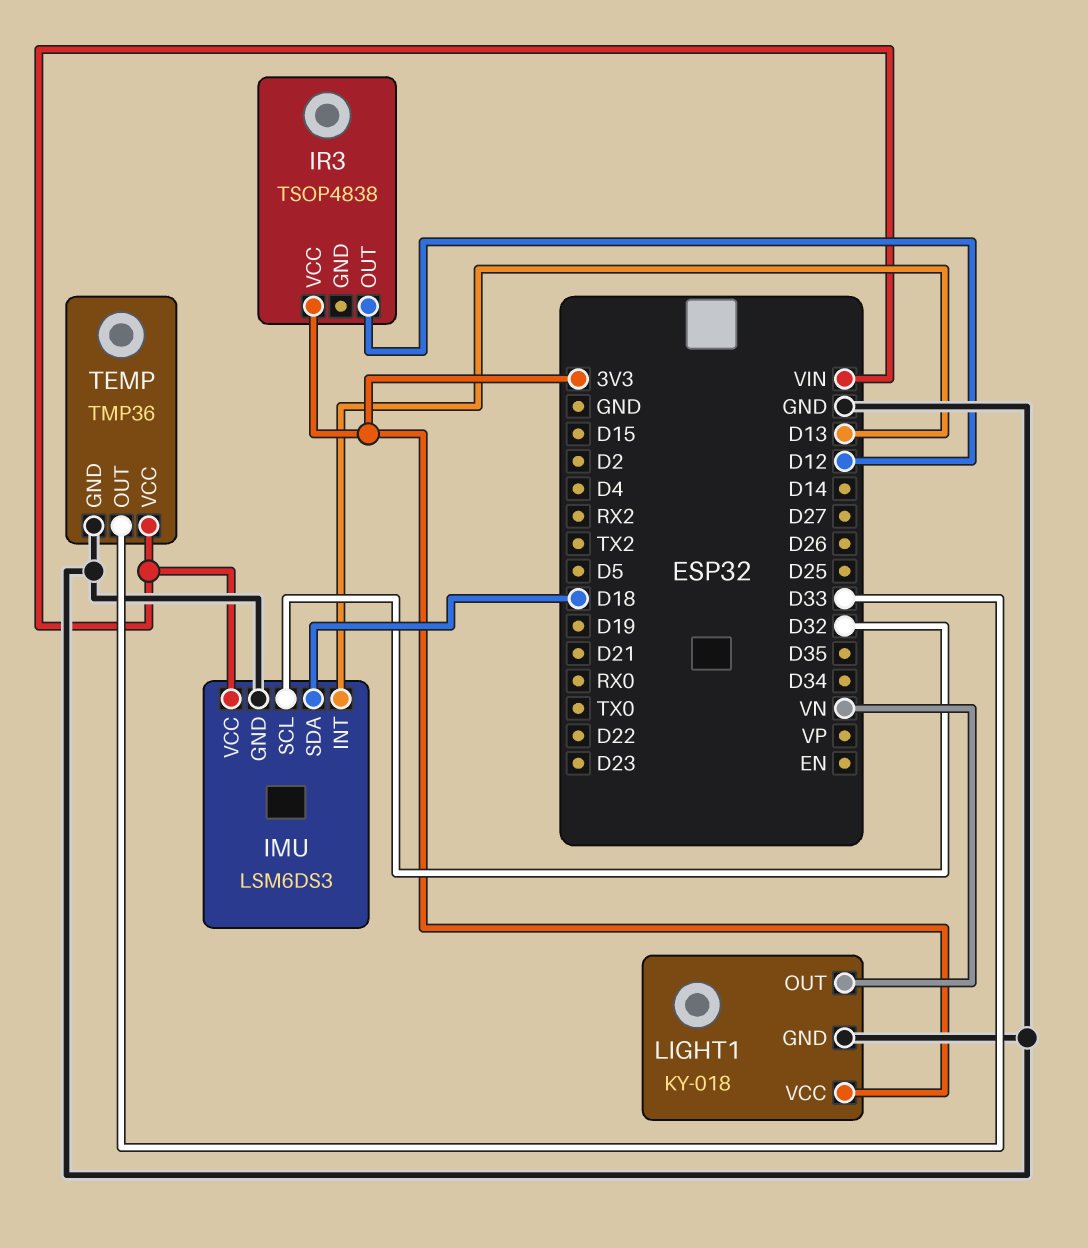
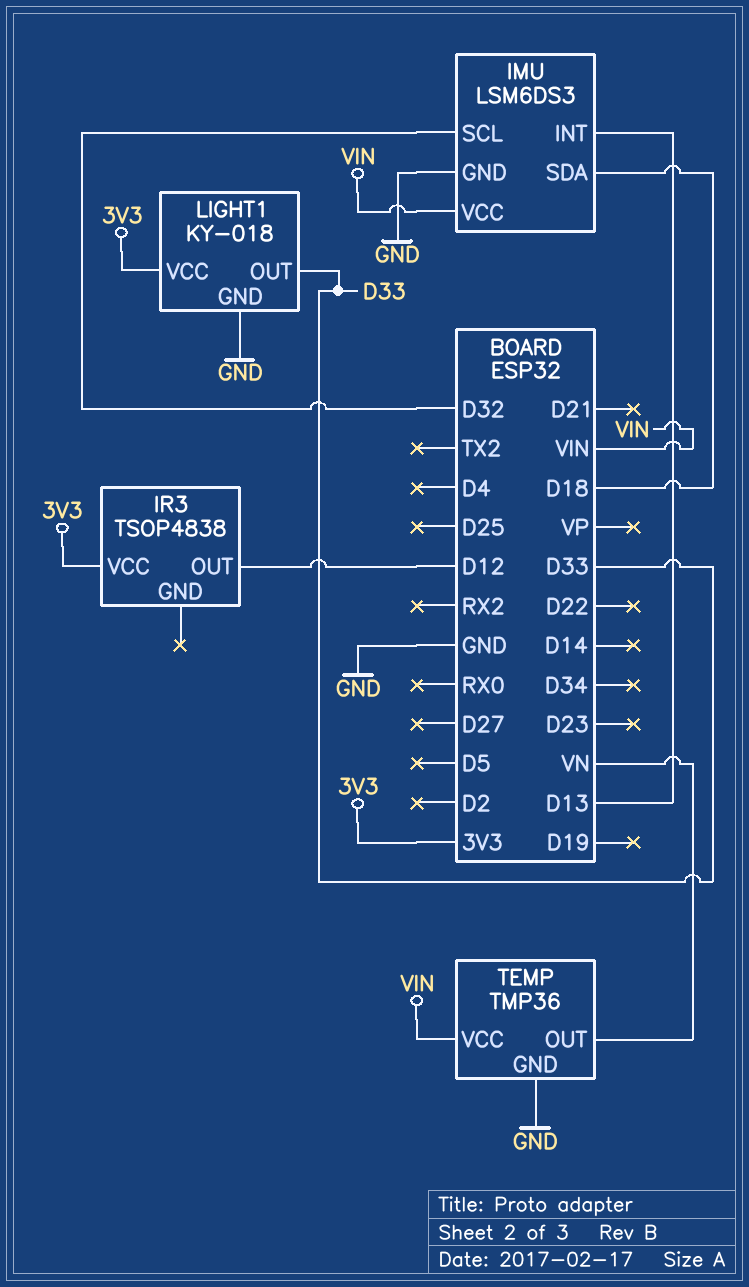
LIGHT1 pin OUT: VN -> D33
TEMP pin OUT: D33 -> VN

